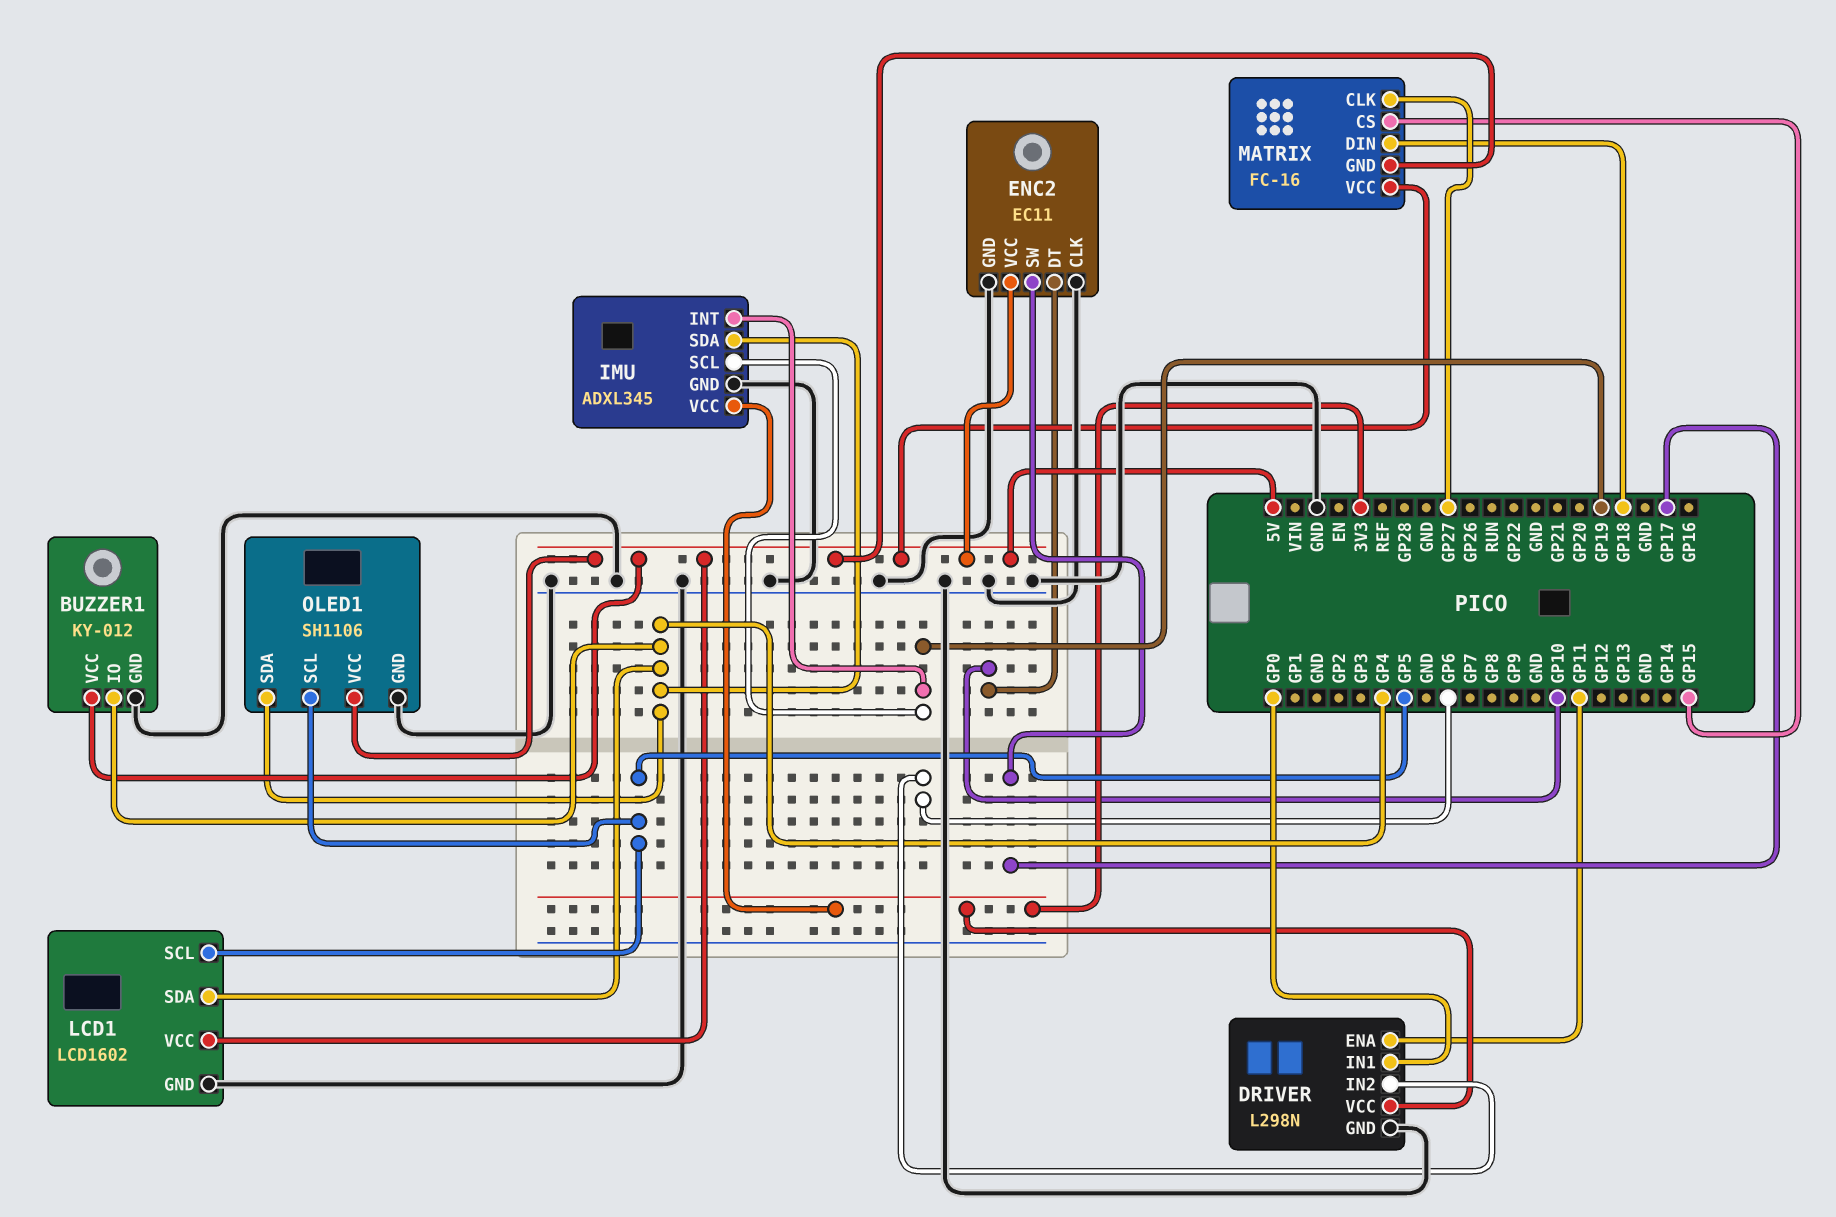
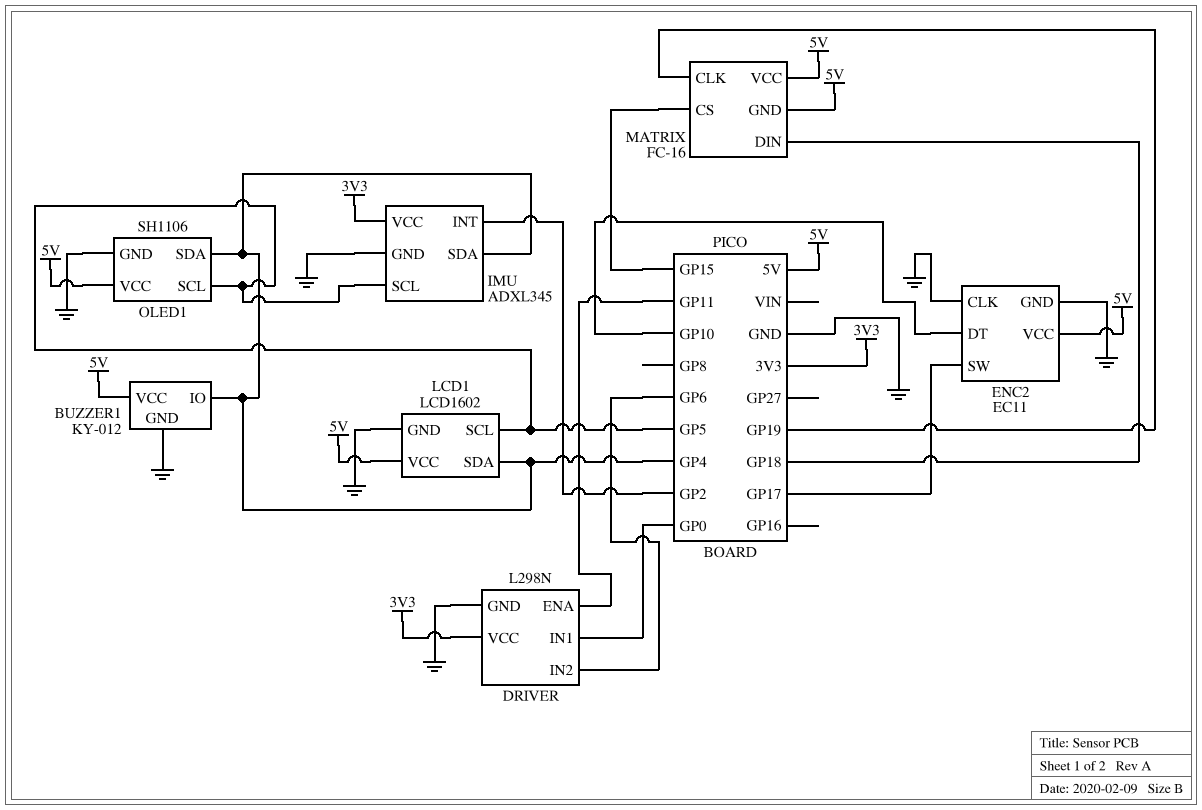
IMU pin INT: GP19 -> GP2
IMU pin SCL: GP19 -> GP5
MATRIX pin CLK: GP27 -> GP19

